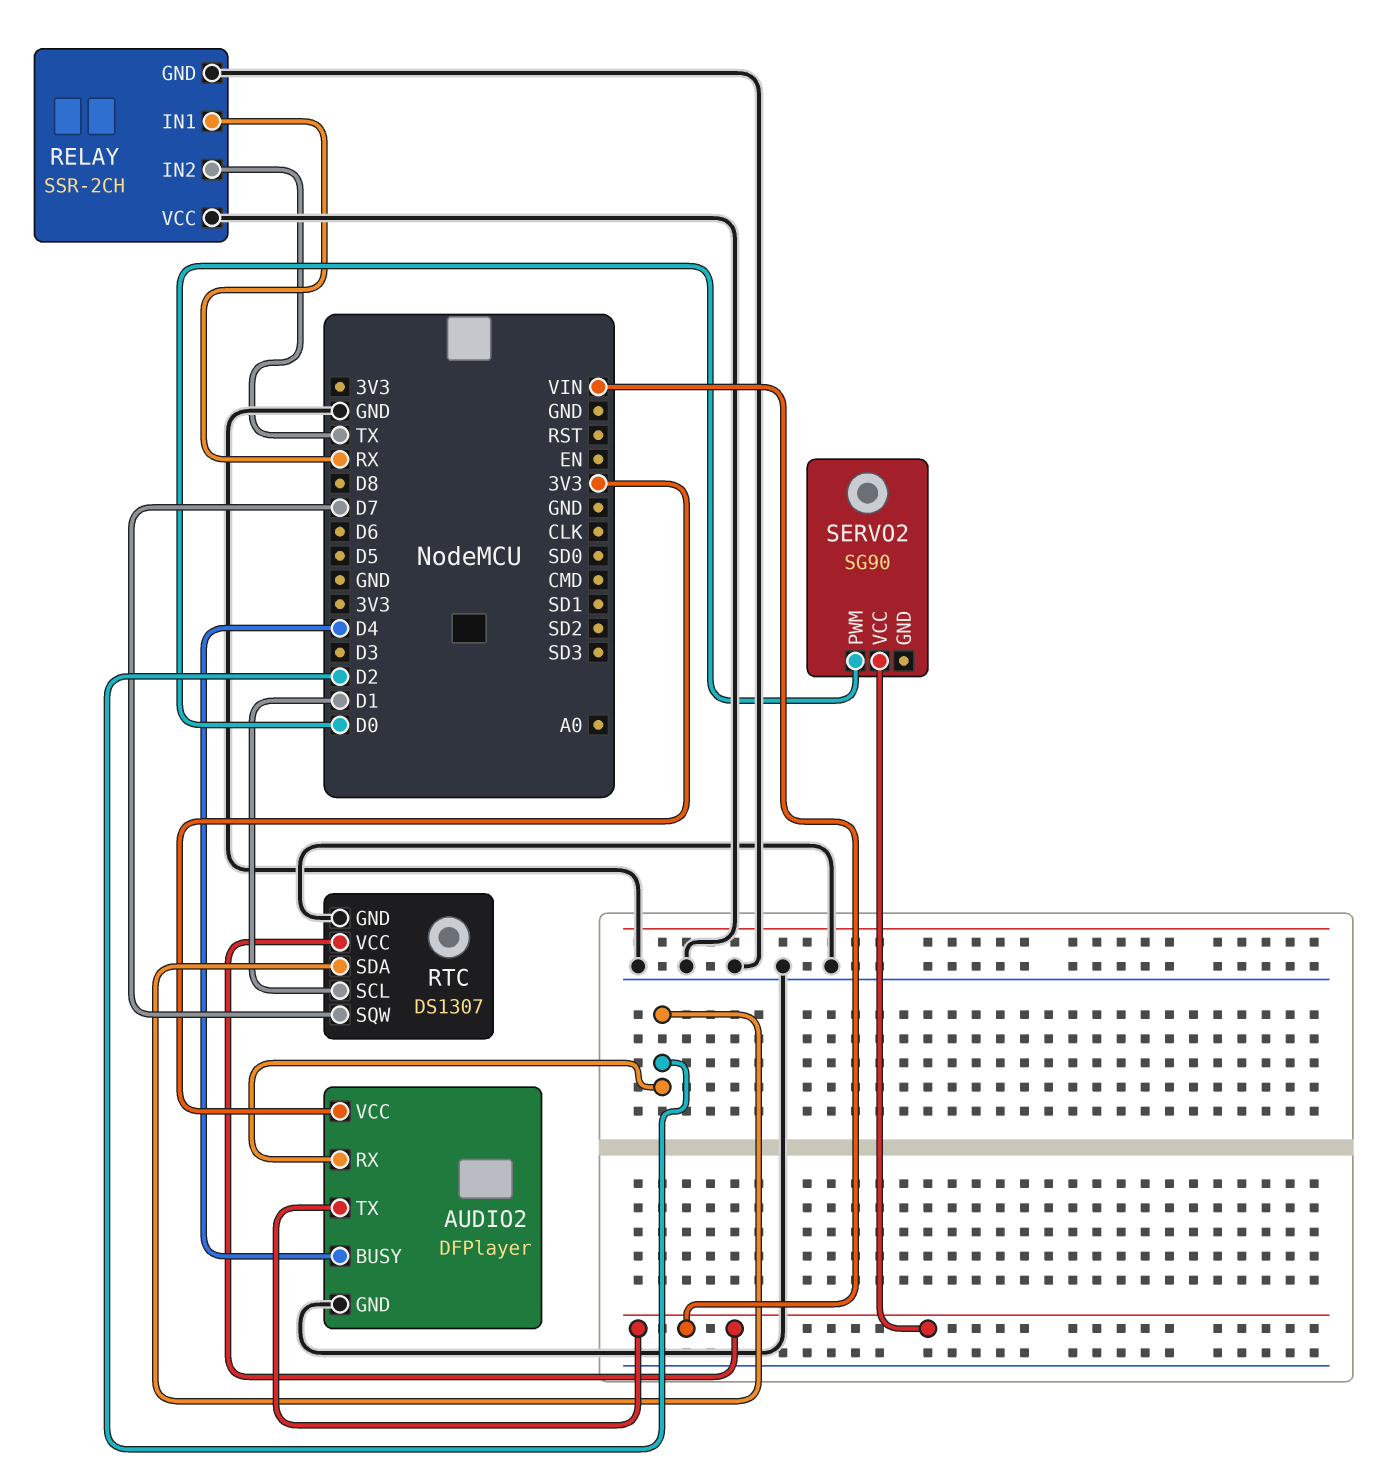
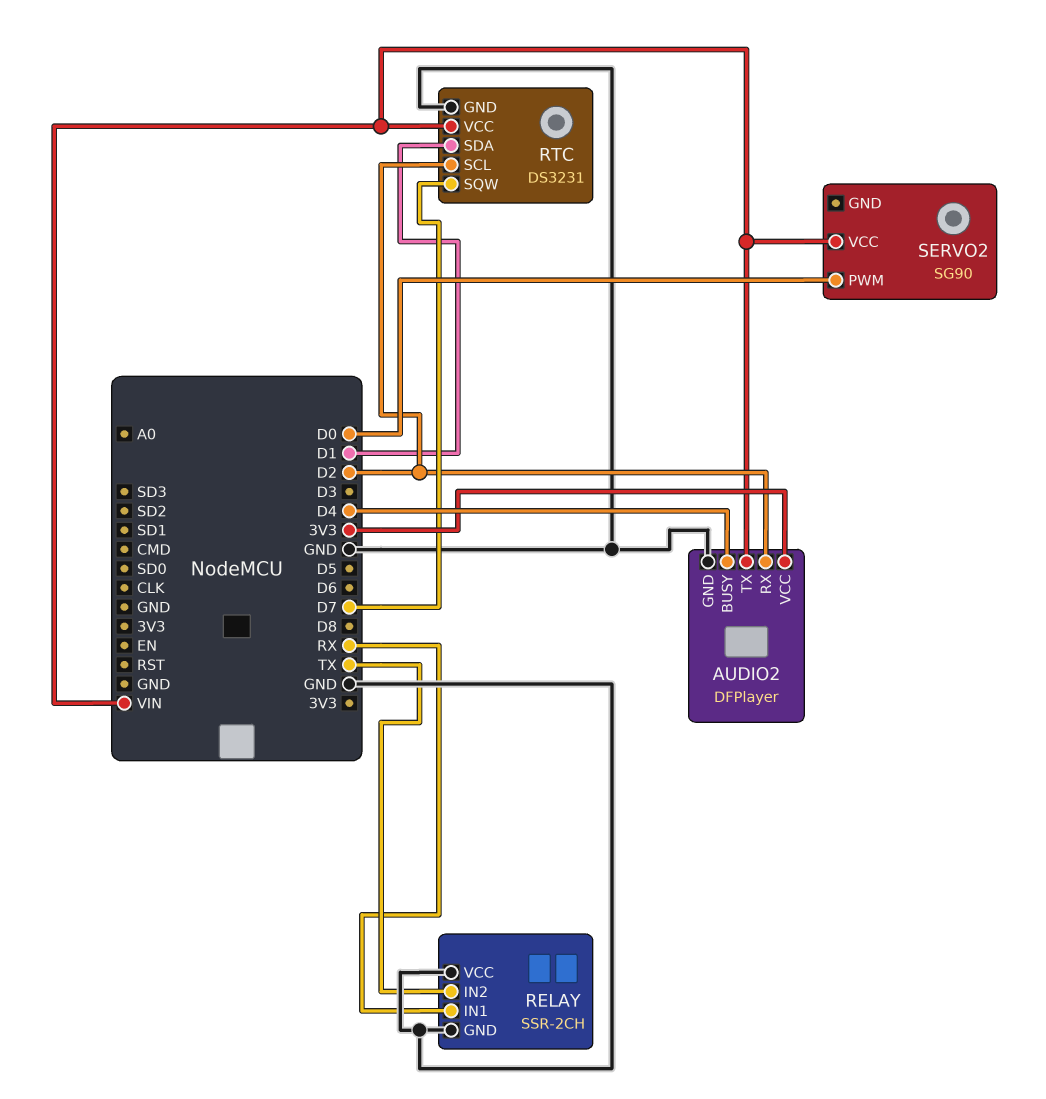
RTC: DS1307 -> DS3231
RTC pin SCL: D1 -> D2
RTC pin SDA: D2 -> D1

